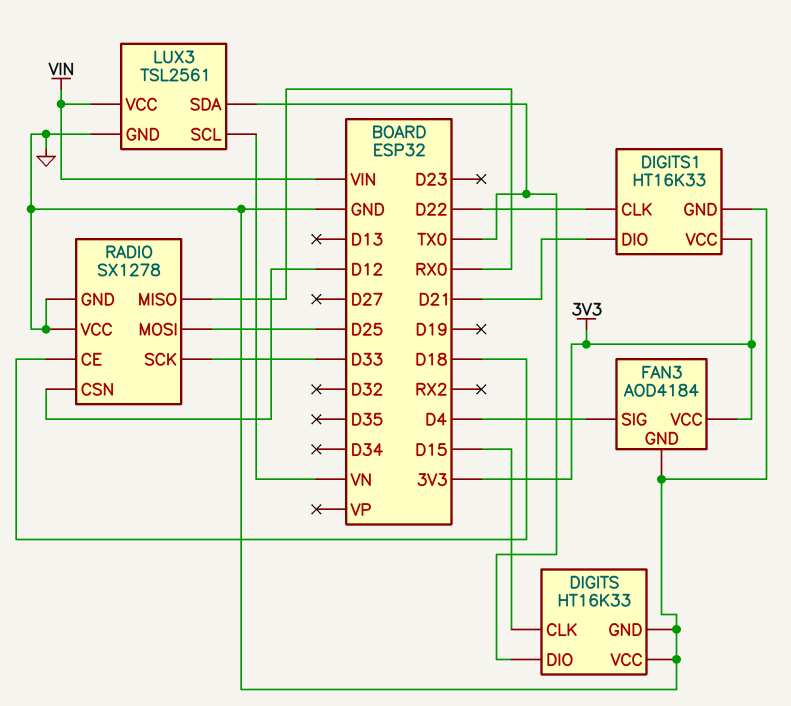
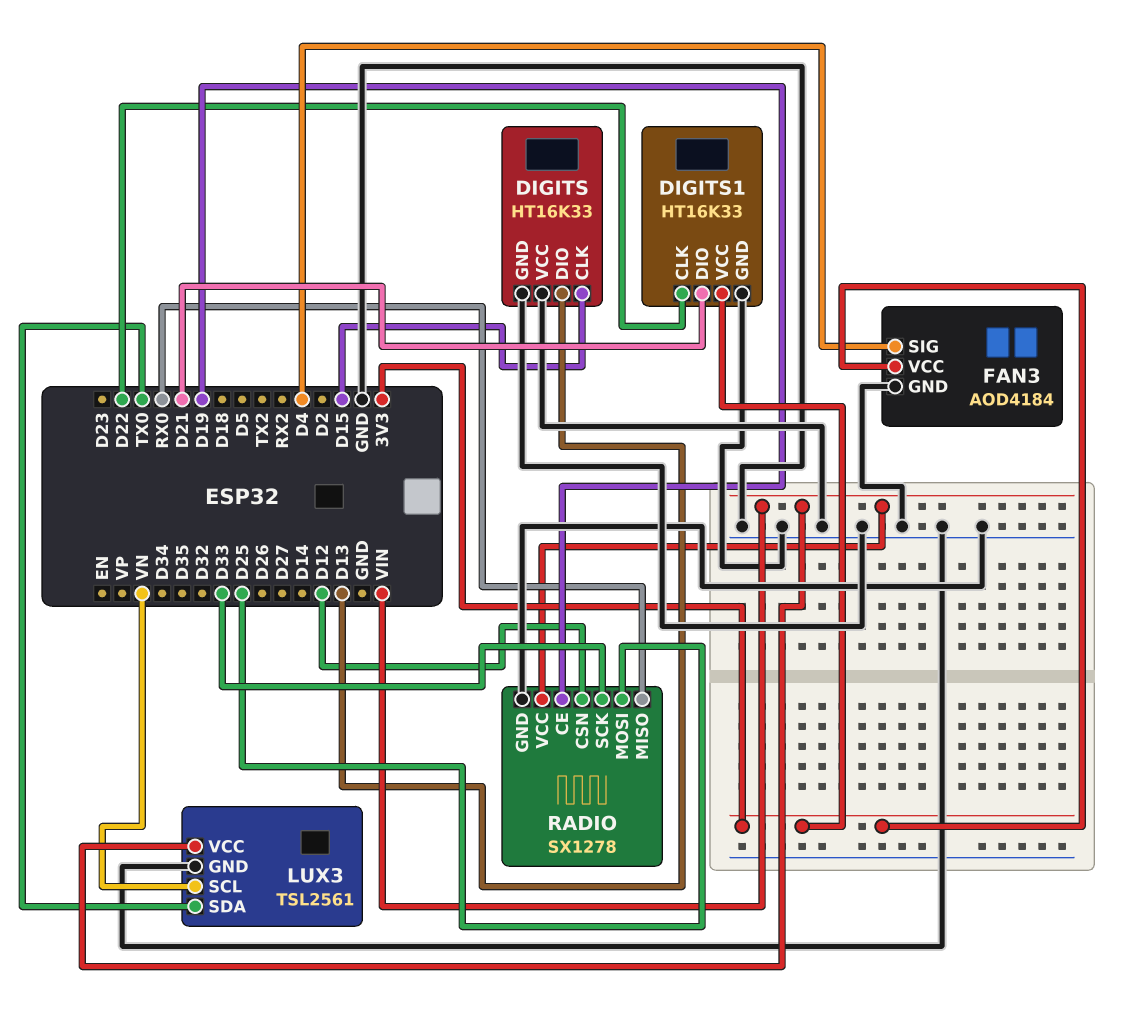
DIGITS pin DIO: TX0 -> D13
RADIO pin CE: D18 -> D19
RADIO pin VCC: GND -> VIN

